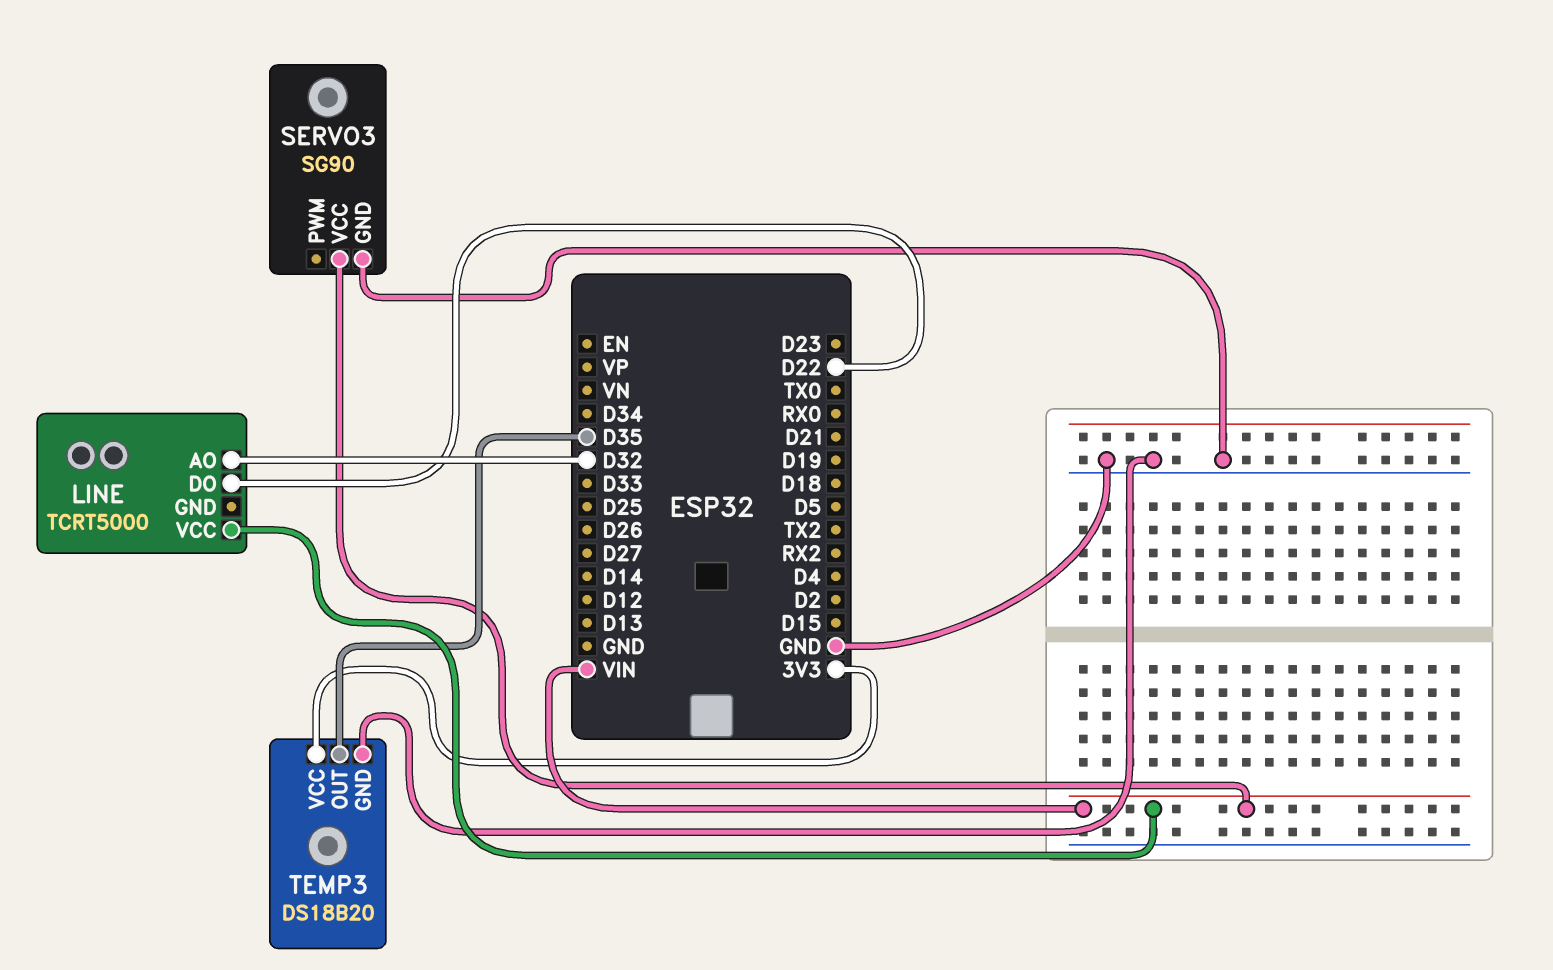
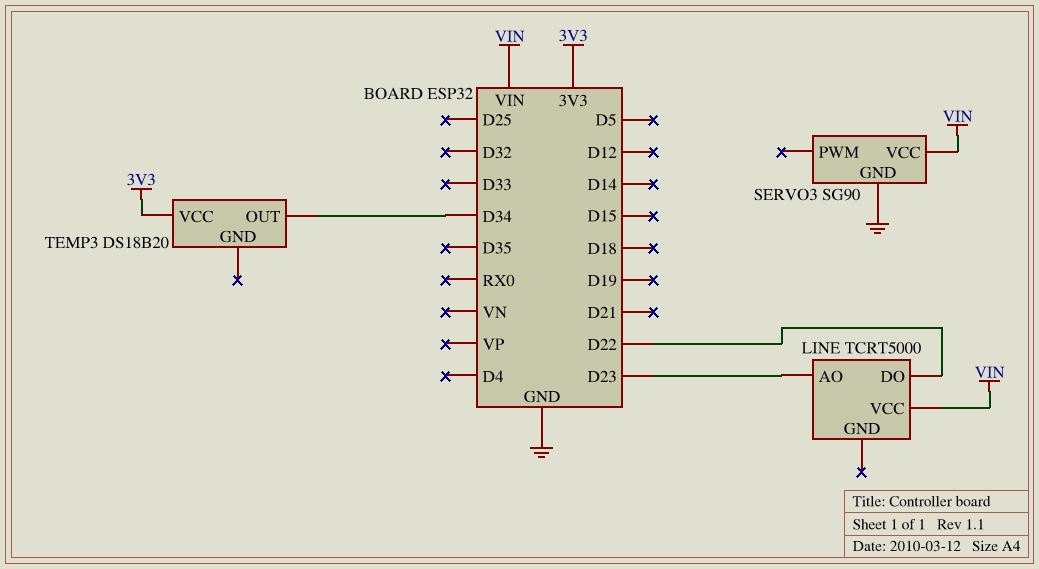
LINE pin AO: D32 -> D23
TEMP3 pin GND: GND -> none
TEMP3 pin OUT: D35 -> D34

